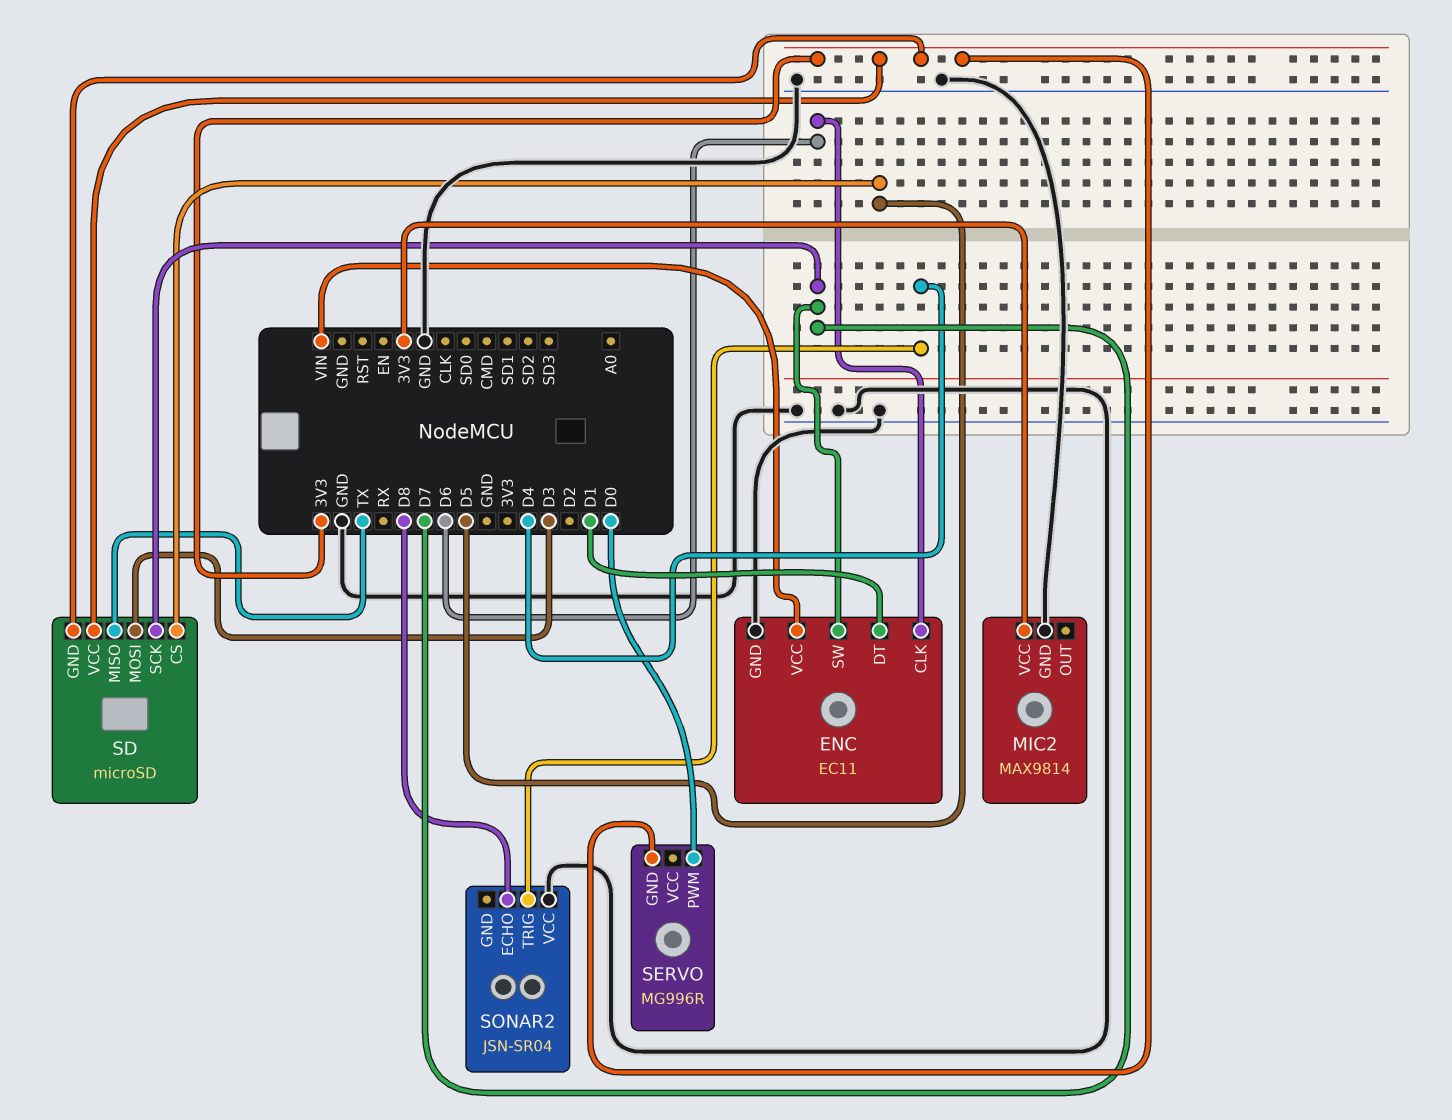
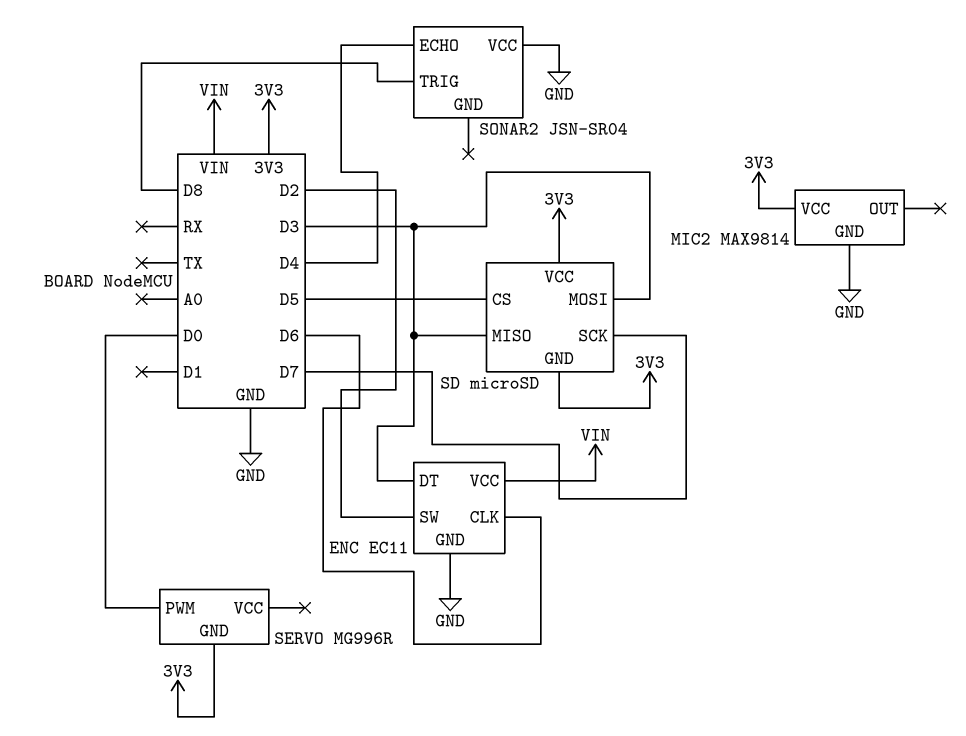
ENC pin DT: D1 -> D3
ENC pin SW: D7 -> D2
SD pin MISO: TX -> D3
SONAR2 pin ECHO: D8 -> D4
SONAR2 pin TRIG: D4 -> D8

